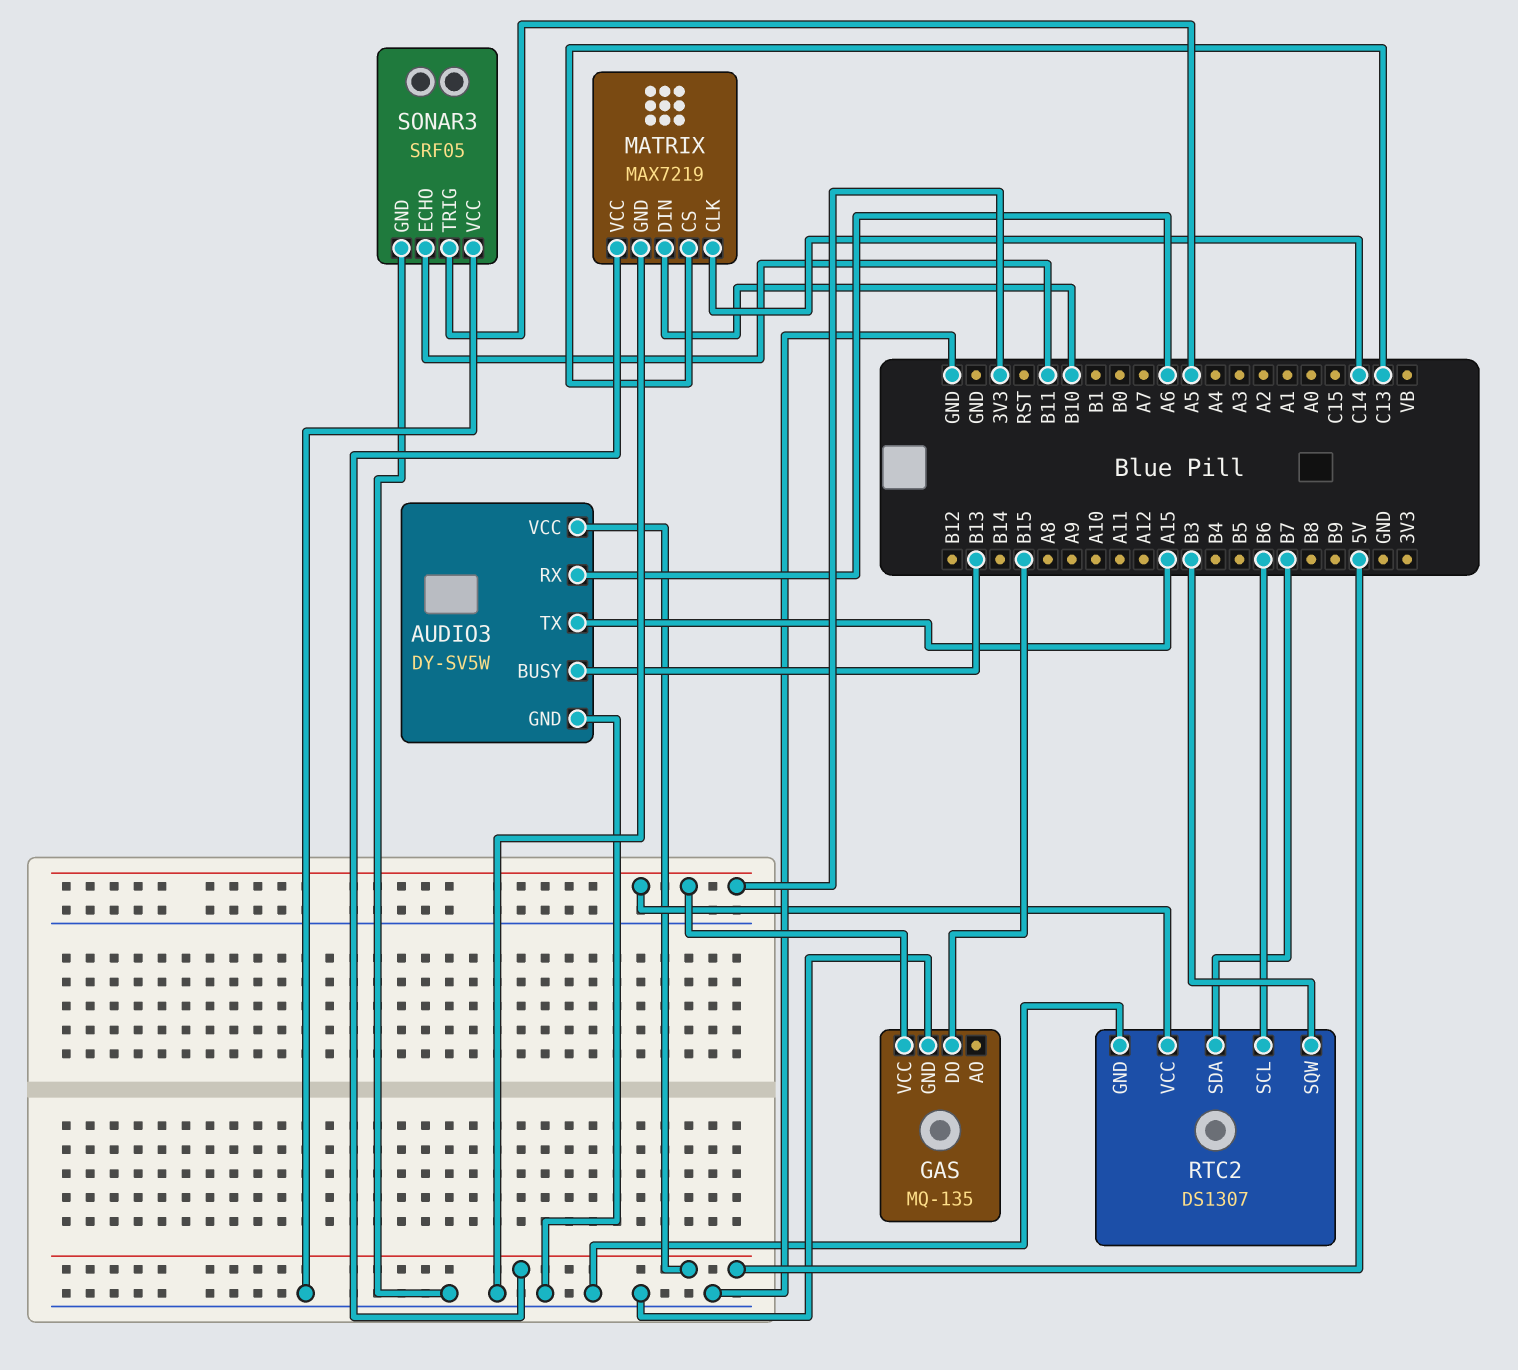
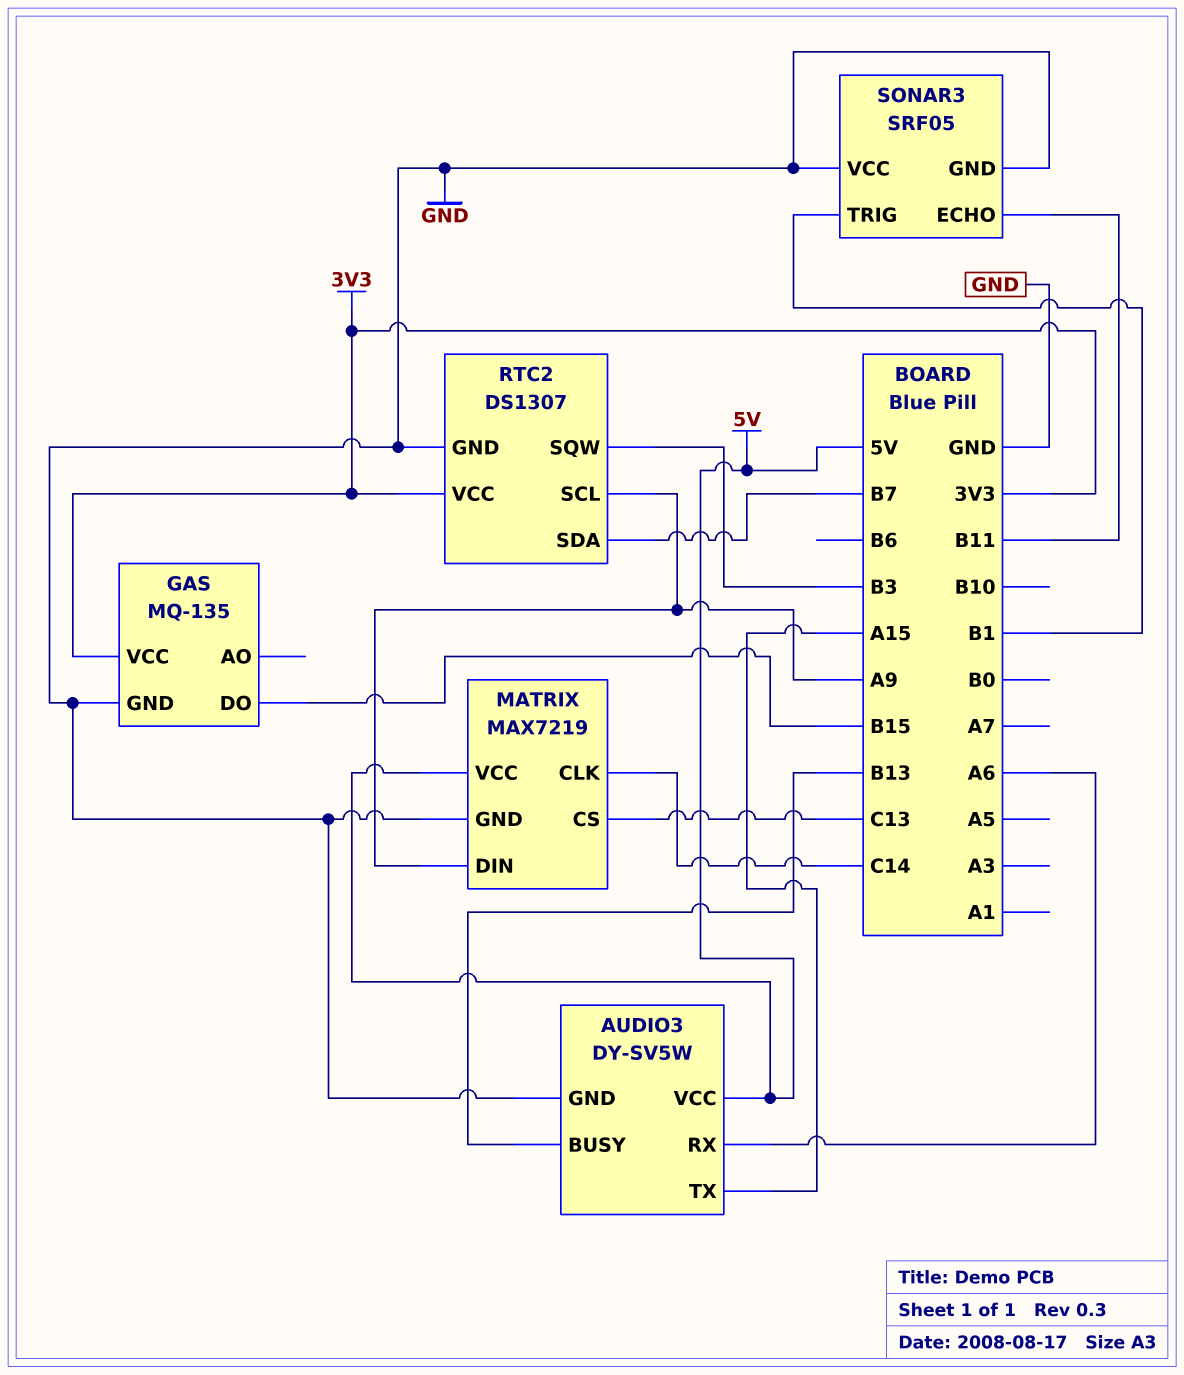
MATRIX pin DIN: B10 -> A9
RTC2 pin SCL: B6 -> A9
SONAR3 pin TRIG: A5 -> B1

